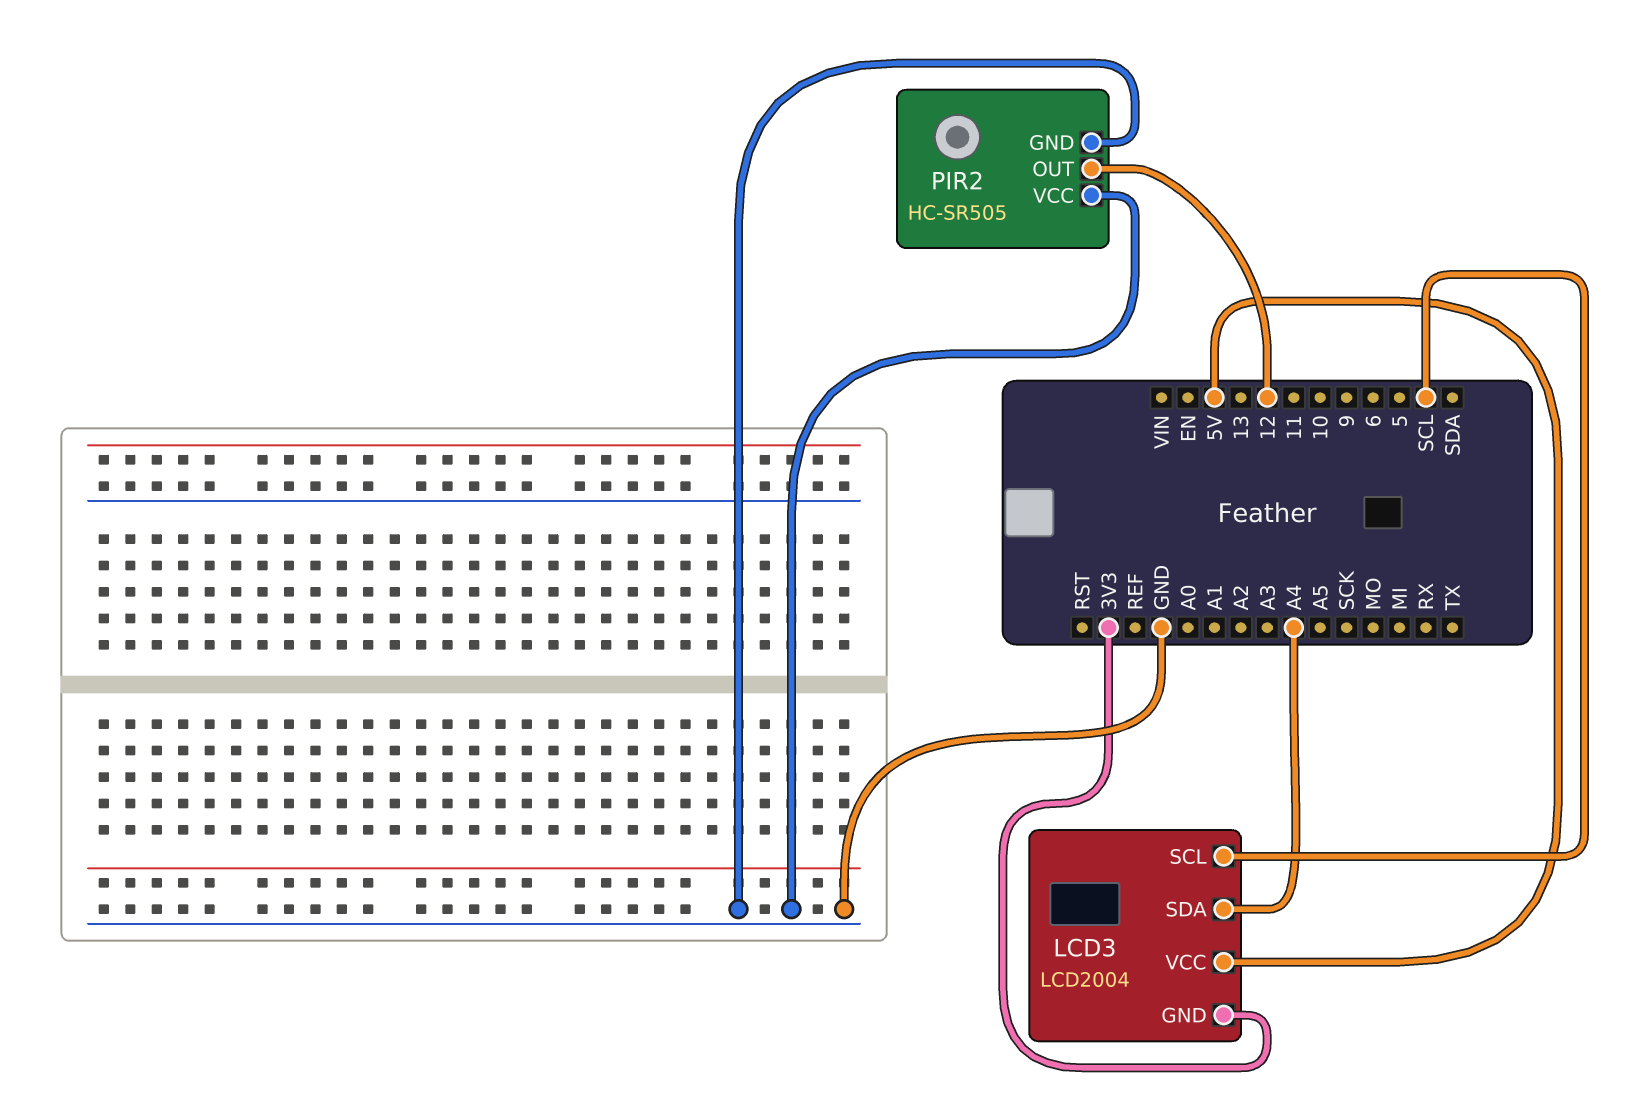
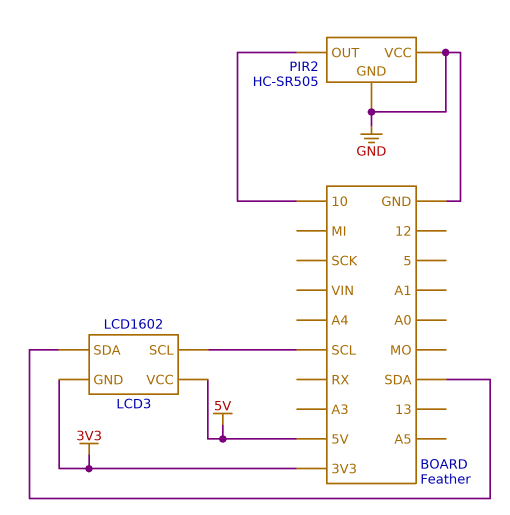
LCD3: LCD2004 -> LCD1602
LCD3 pin SDA: A4 -> SDA
PIR2 pin OUT: 12 -> 10

